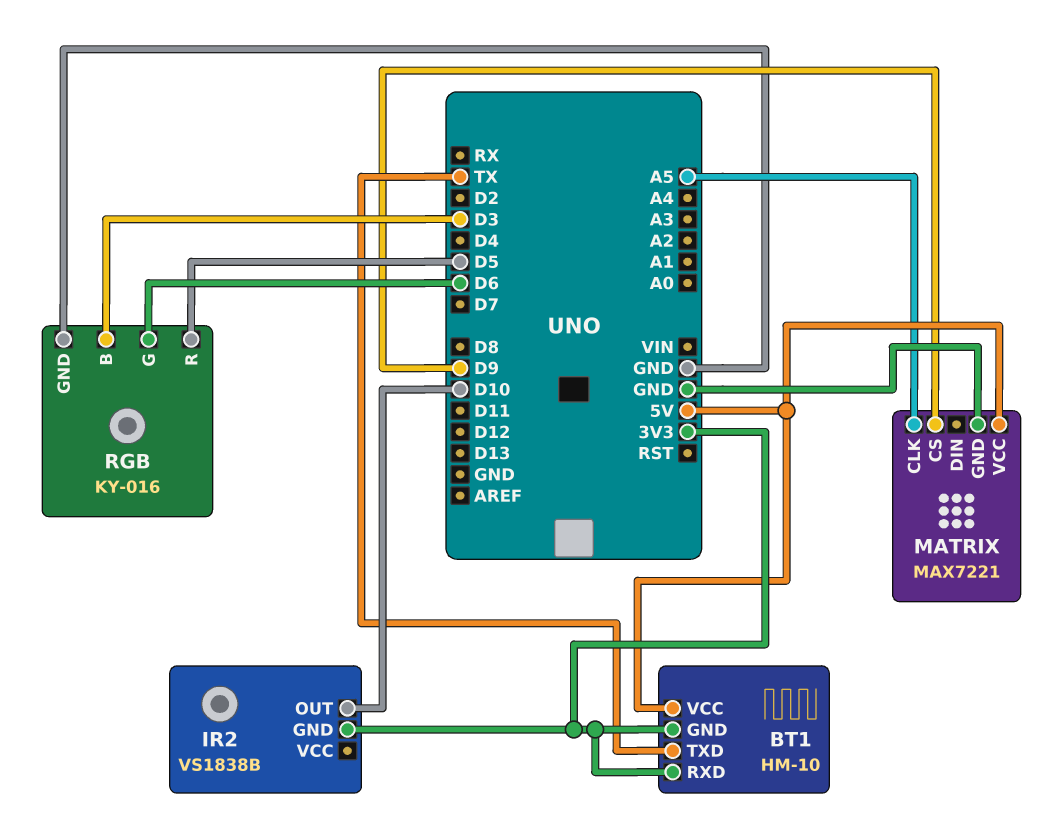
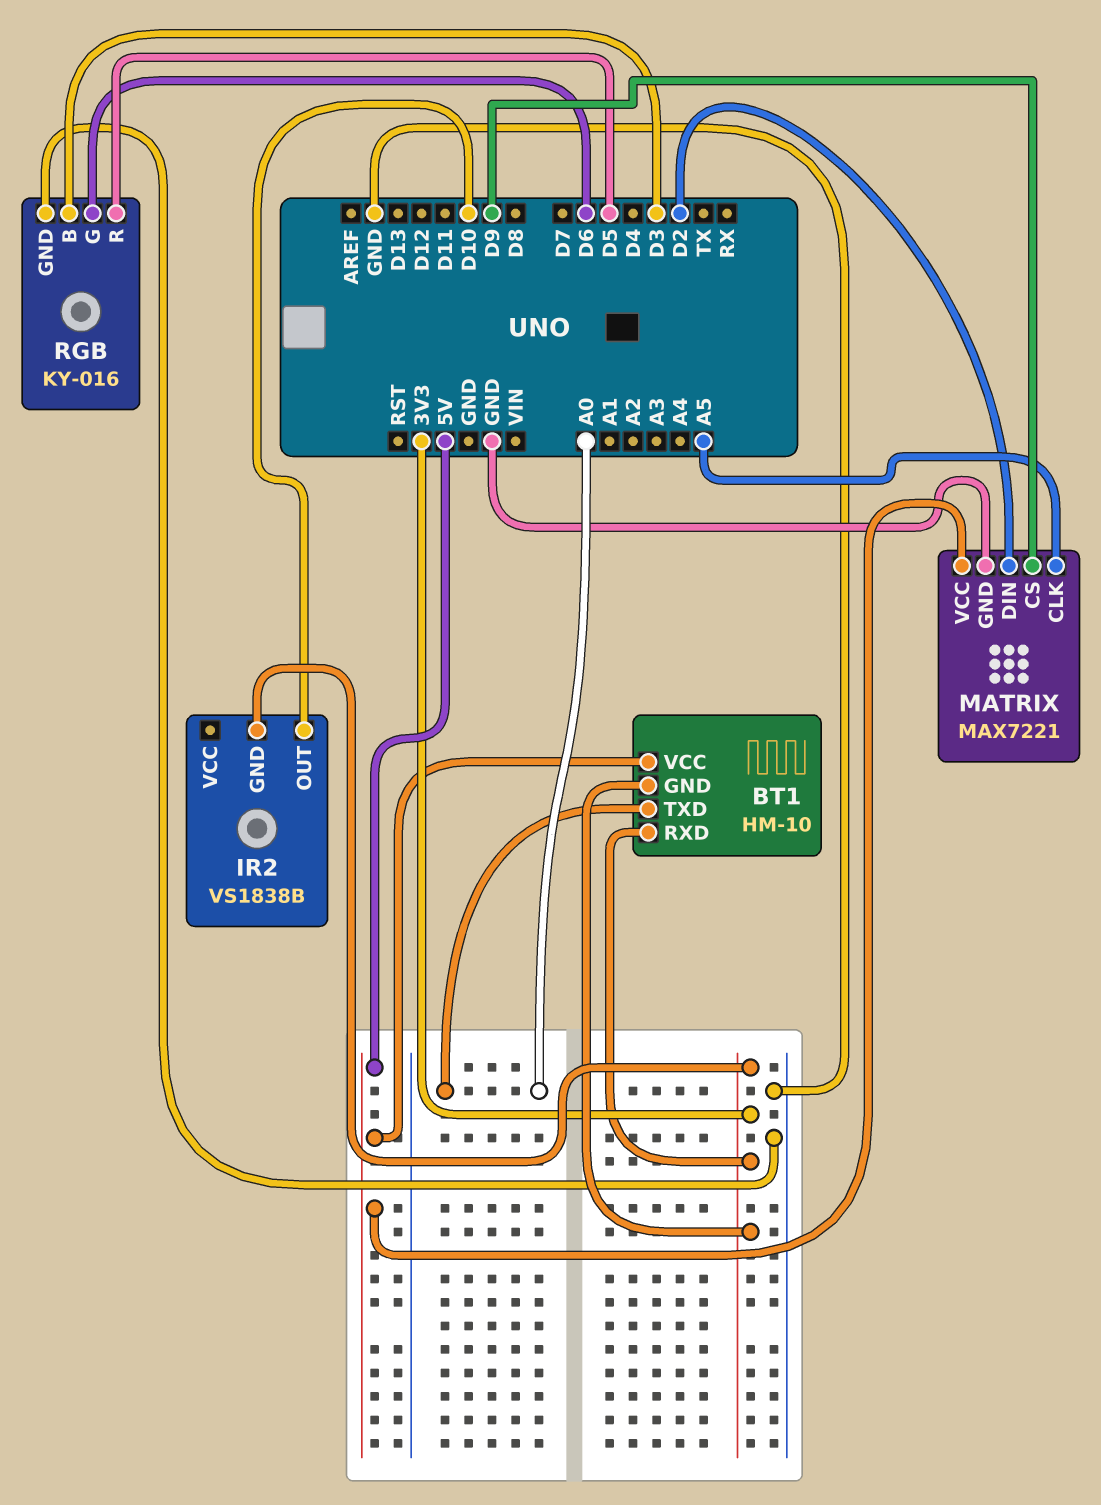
BT1 pin TXD: TX -> A0
MATRIX pin DIN: none -> D2

